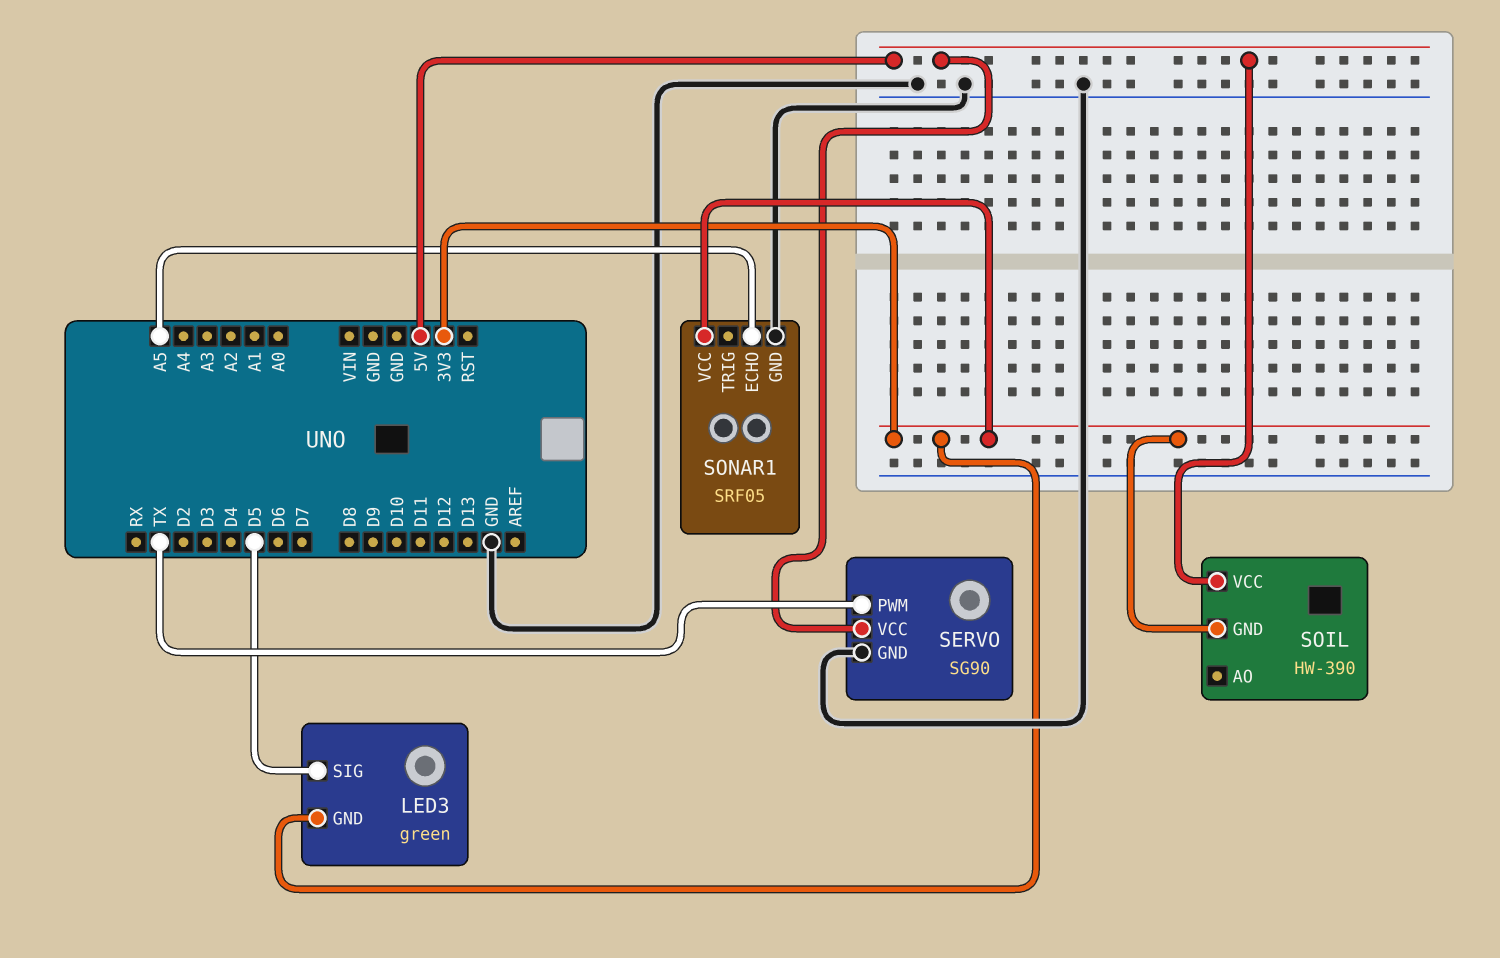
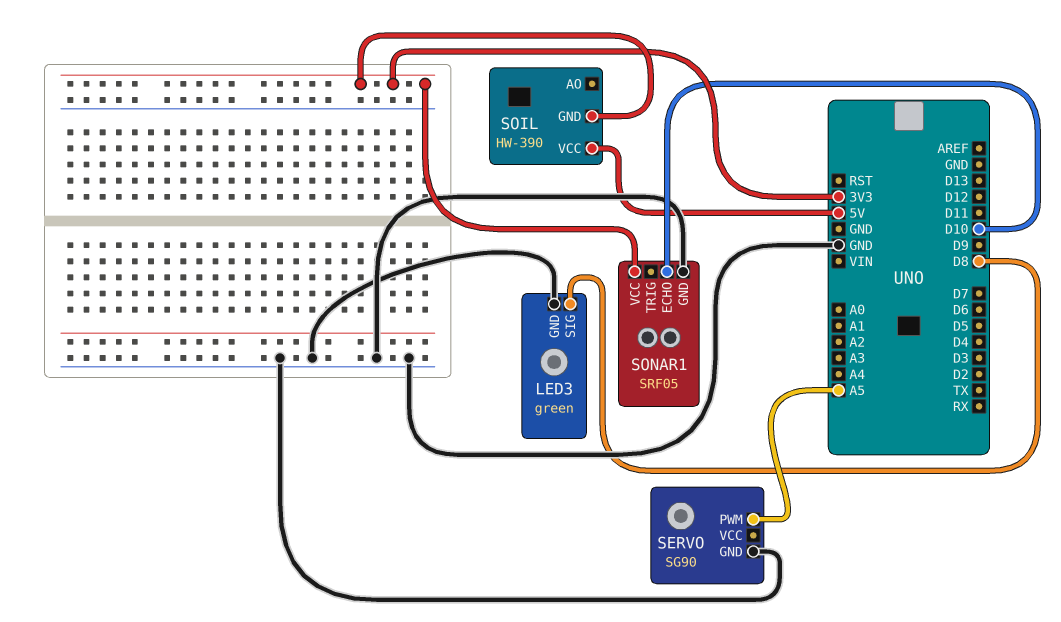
LED3 pin GND: 3V3 -> GND
LED3 pin SIG: D5 -> D8
SERVO pin PWM: TX -> A5
SERVO pin VCC: 5V -> none
SONAR1 pin ECHO: A5 -> D10

